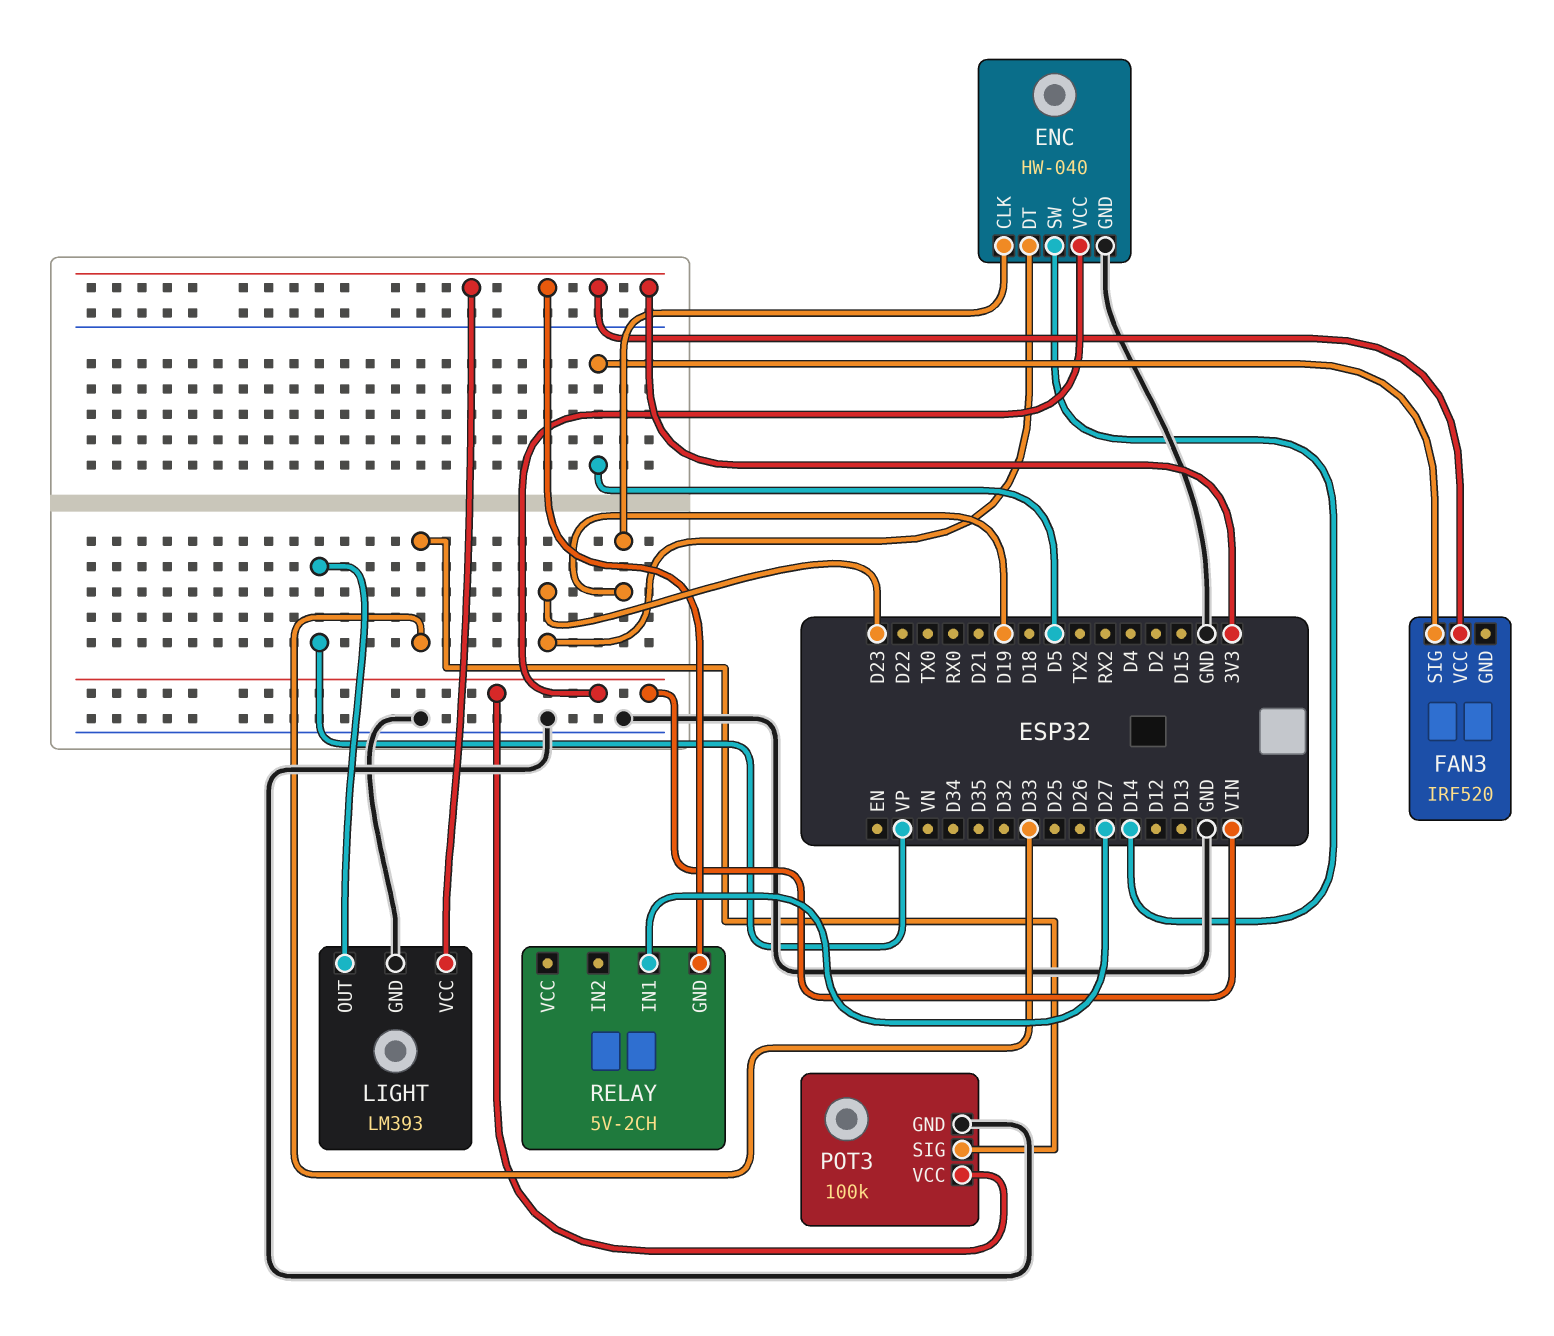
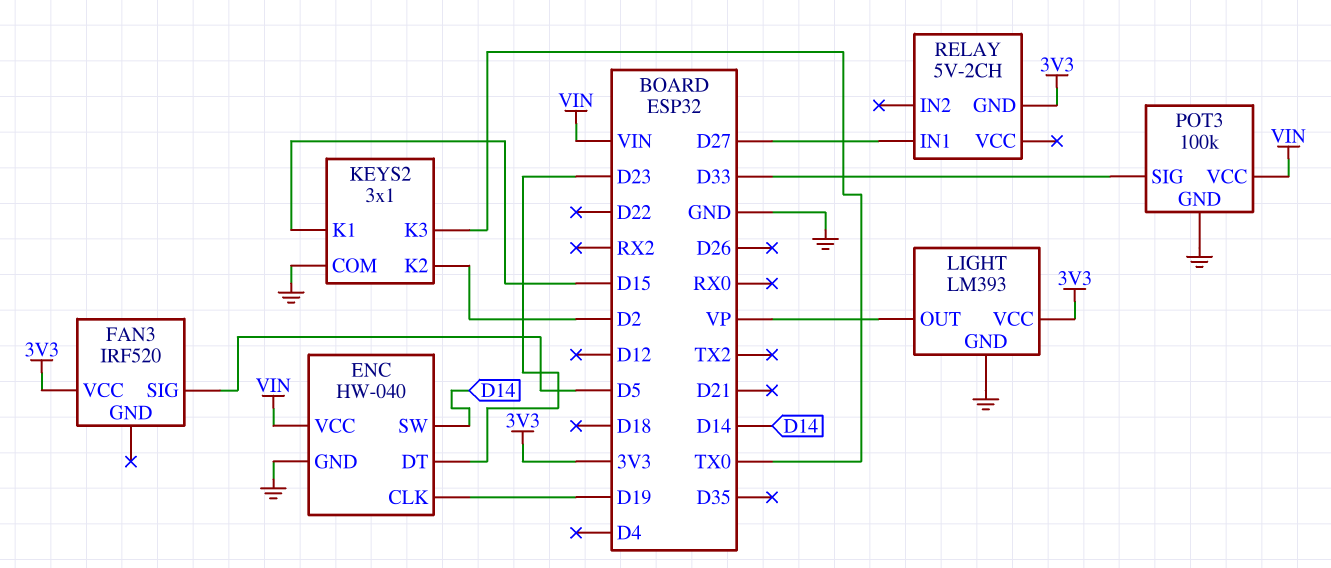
KEYS2: none -> 3x1
KEYS2 pin COM: none -> GND
KEYS2 pin K1: none -> D15
KEYS2 pin K2: none -> D2
KEYS2 pin K3: none -> TX0

